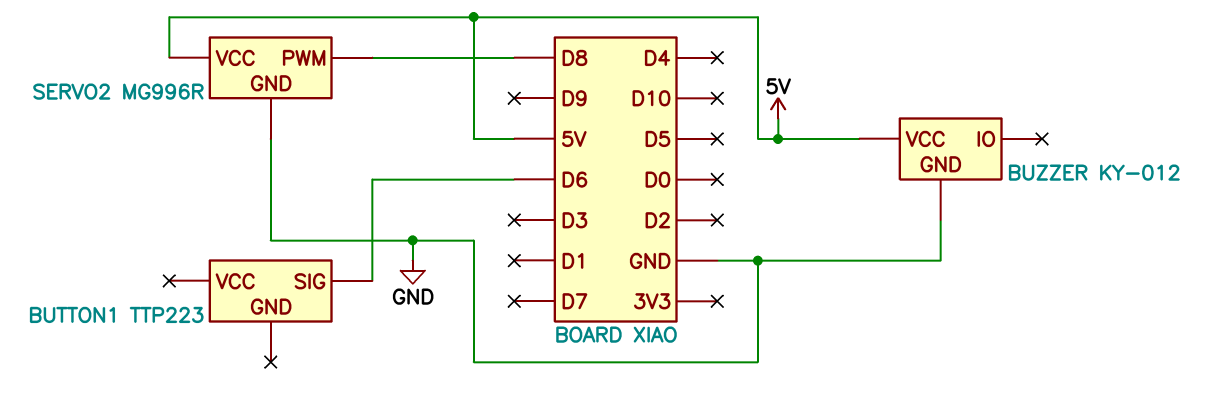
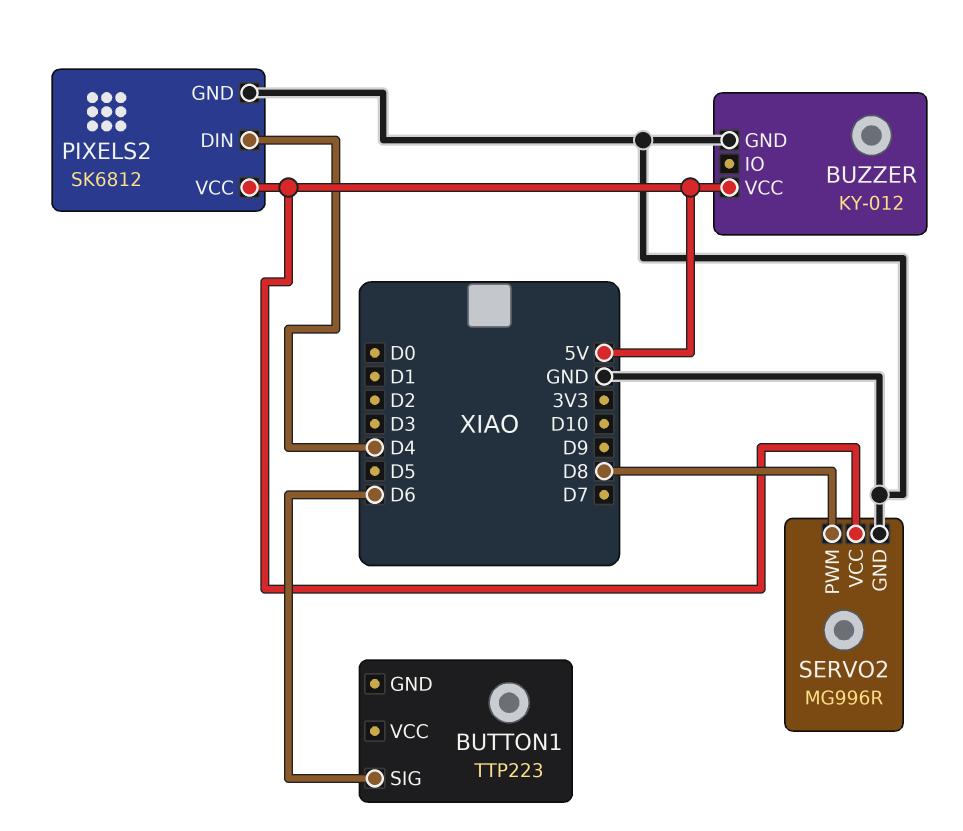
PIXELS2: none -> SK6812
PIXELS2 pin DIN: none -> D4
PIXELS2 pin GND: none -> GND
PIXELS2 pin VCC: none -> 5V

